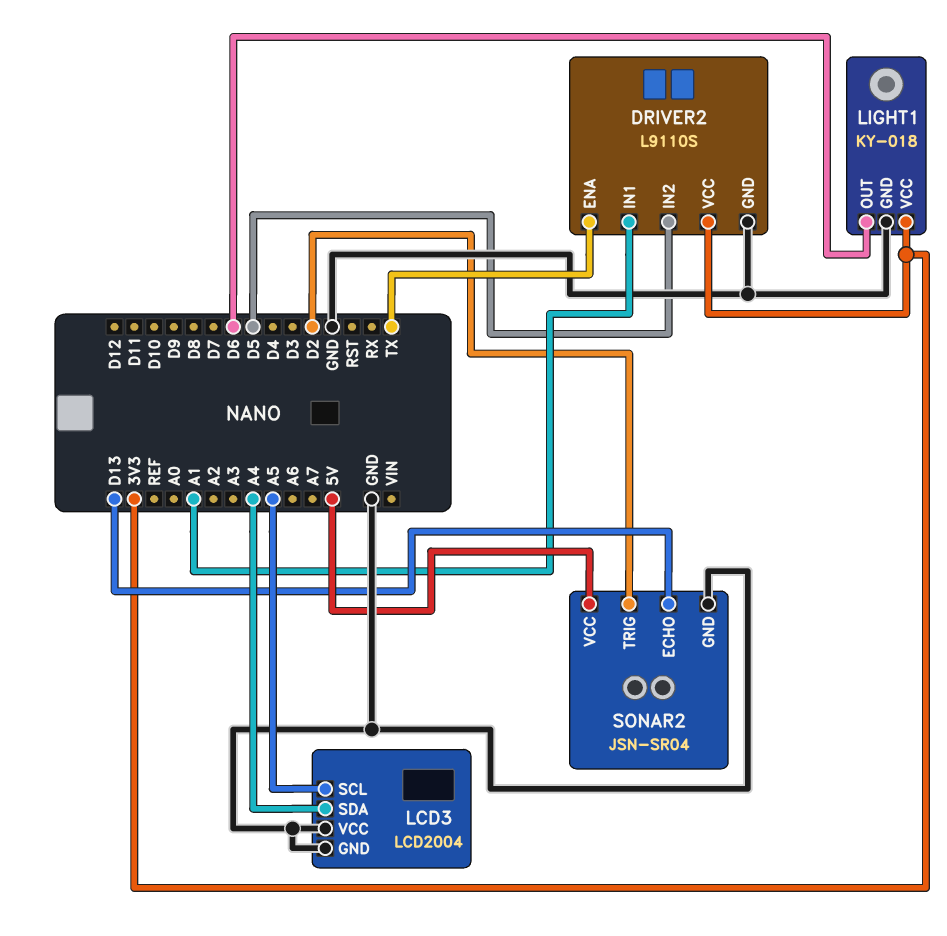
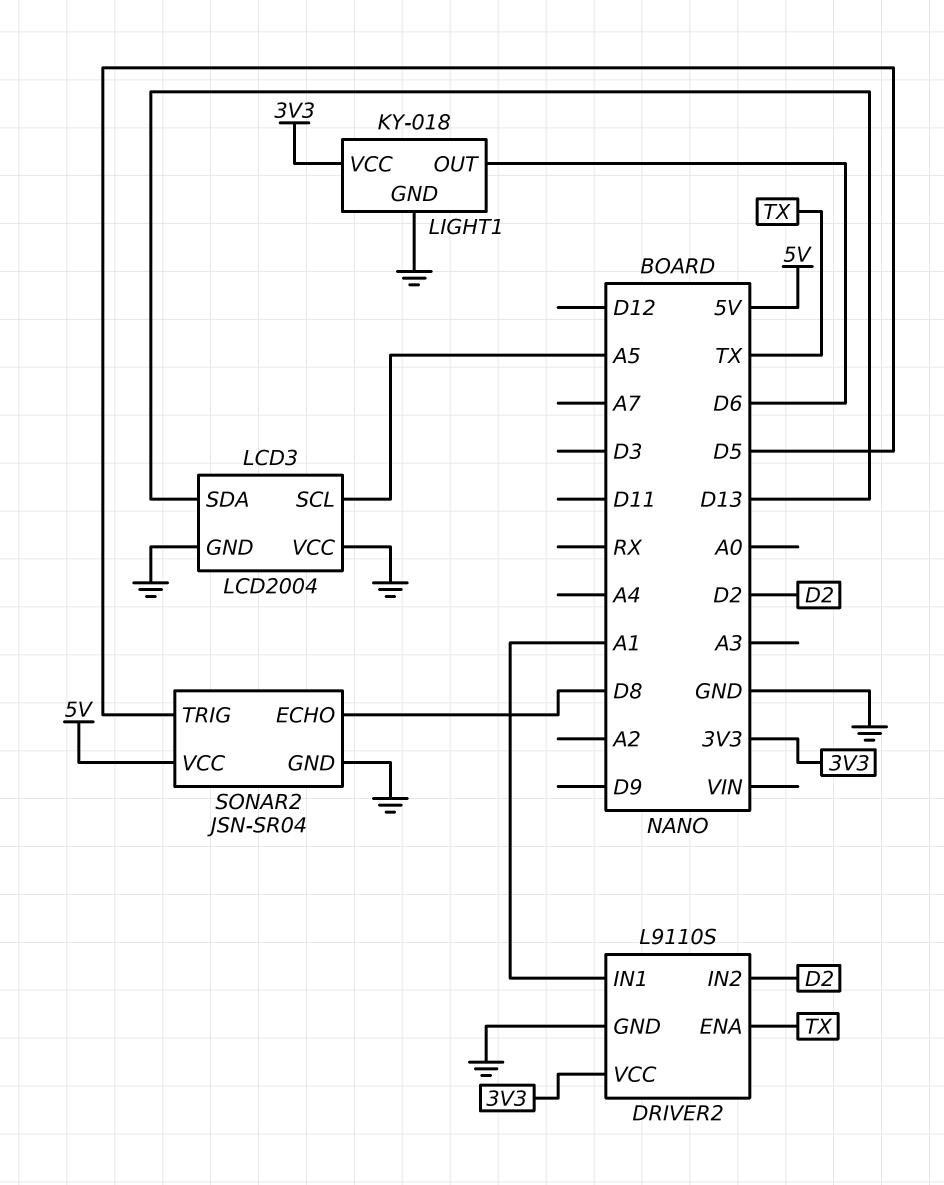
DRIVER2 pin IN2: D5 -> D2
LCD3 pin SDA: A4 -> D13
SONAR2 pin ECHO: D13 -> D8
SONAR2 pin TRIG: D2 -> D5

